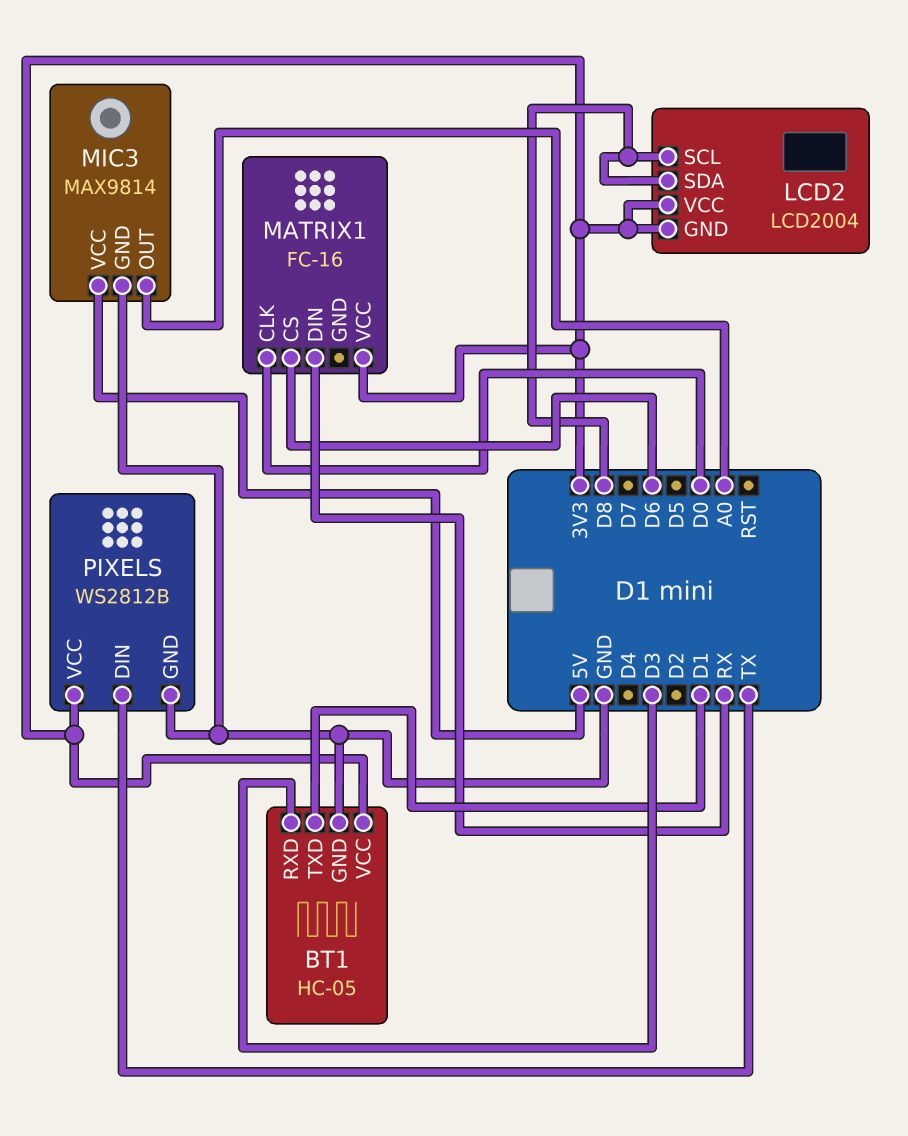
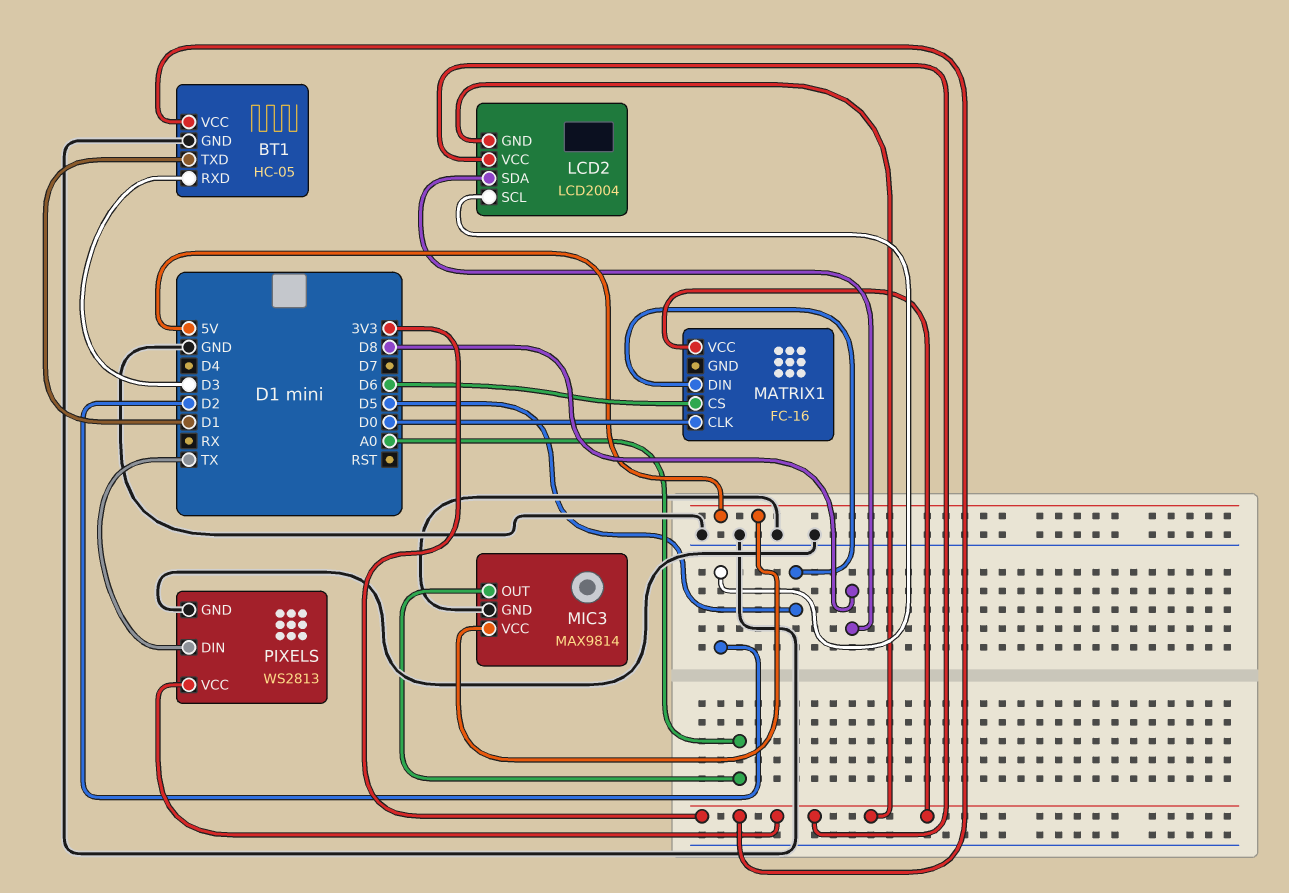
LCD2 pin SCL: D8 -> D2
MATRIX1 pin DIN: RX -> D5
PIXELS: WS2812B -> WS2813

